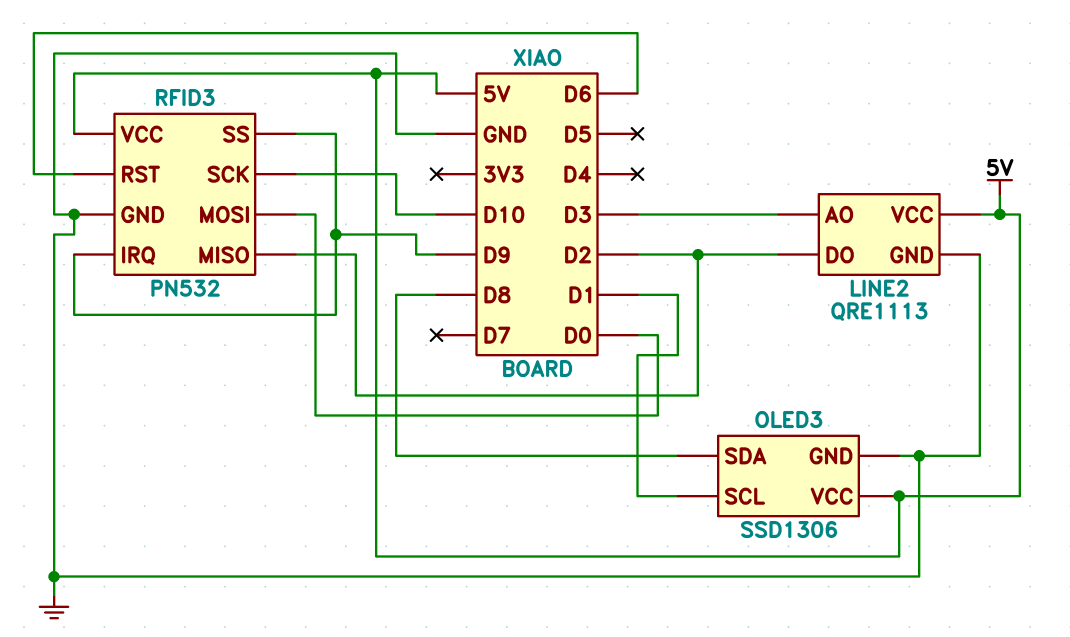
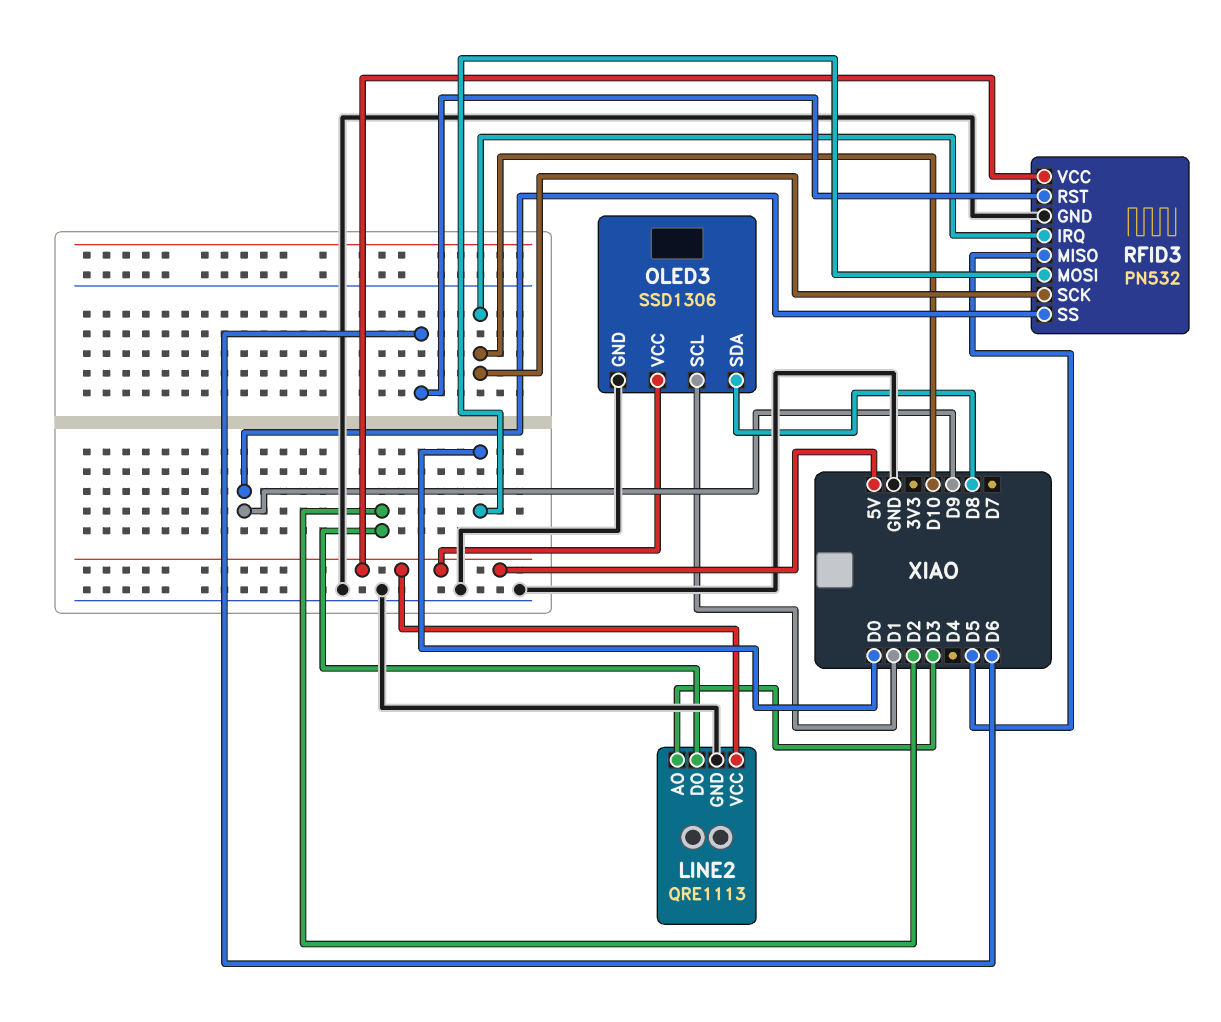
RFID3 pin IRQ: D9 -> D10
RFID3 pin MISO: D2 -> D5

